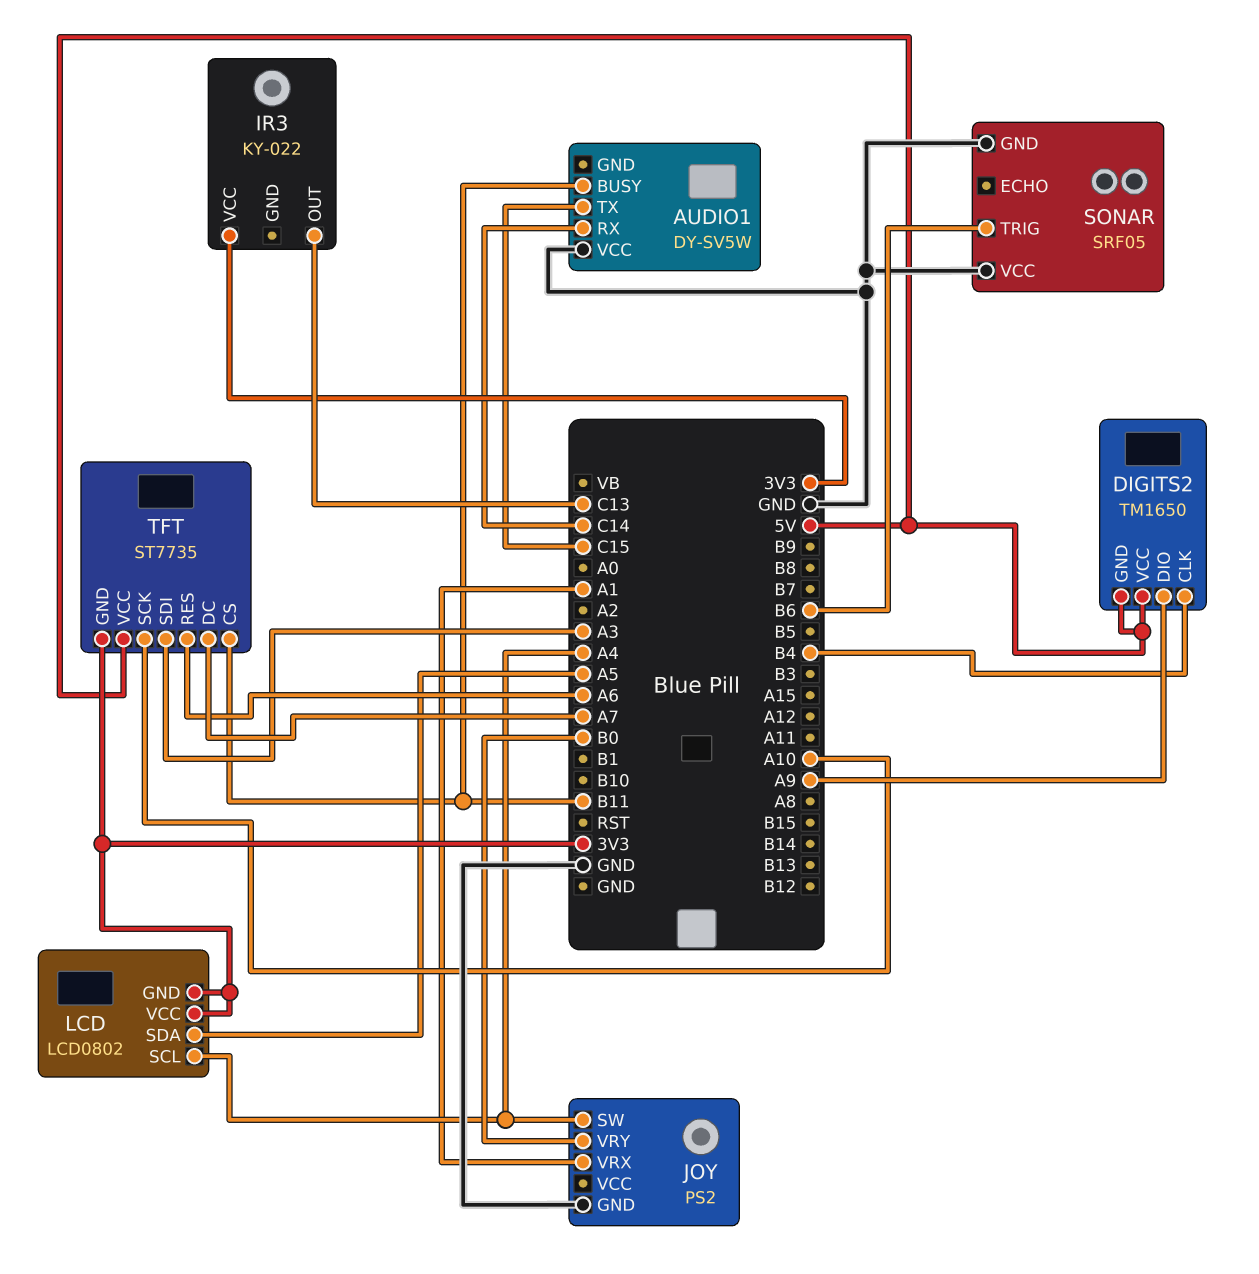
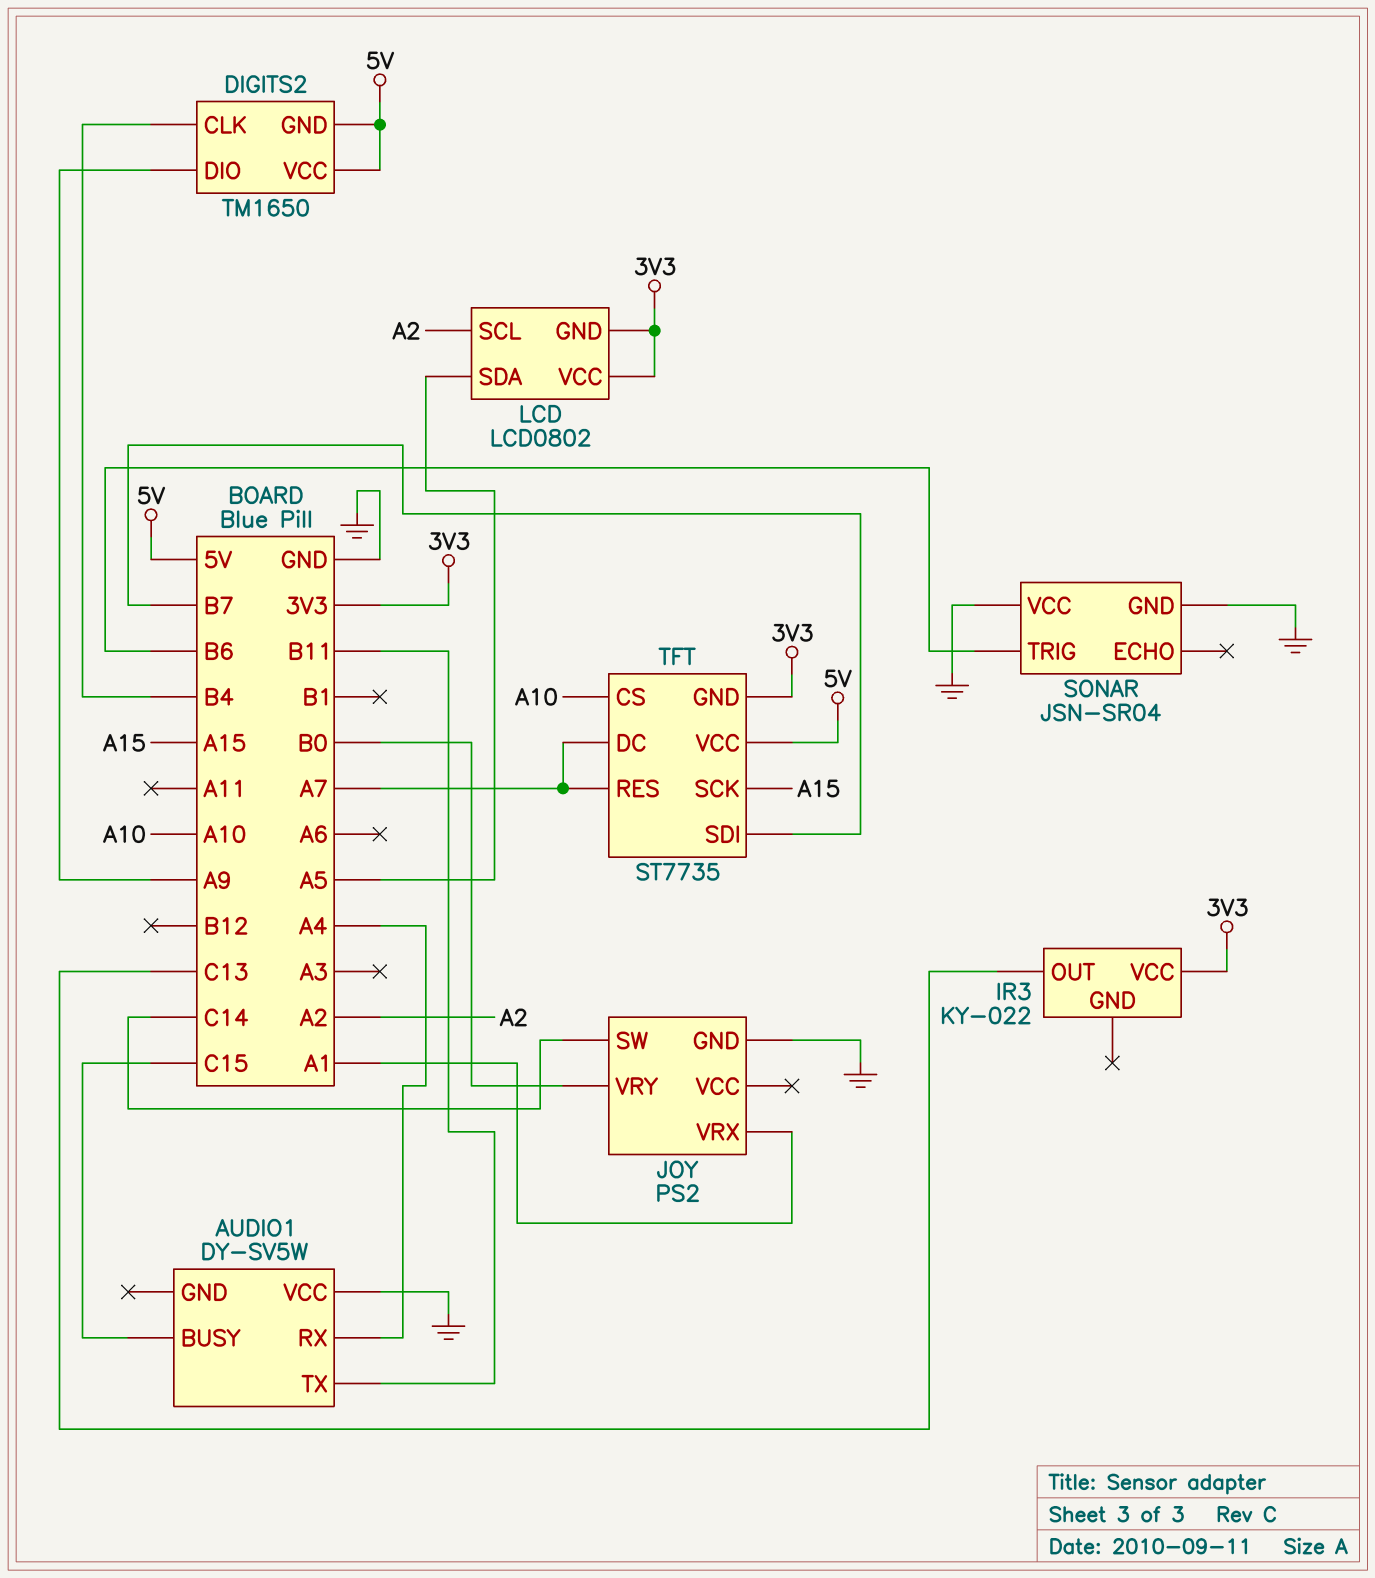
AUDIO1 pin BUSY: B11 -> C15
AUDIO1 pin RX: C14 -> A4
AUDIO1 pin TX: C15 -> B11
JOY pin SW: A4 -> C14
LCD pin SCL: A4 -> A2
SONAR: SRF05 -> JSN-SR04
TFT pin CS: B11 -> A10
TFT pin RES: A6 -> A7
TFT pin SCK: A10 -> A15
TFT pin SDI: A3 -> B7

